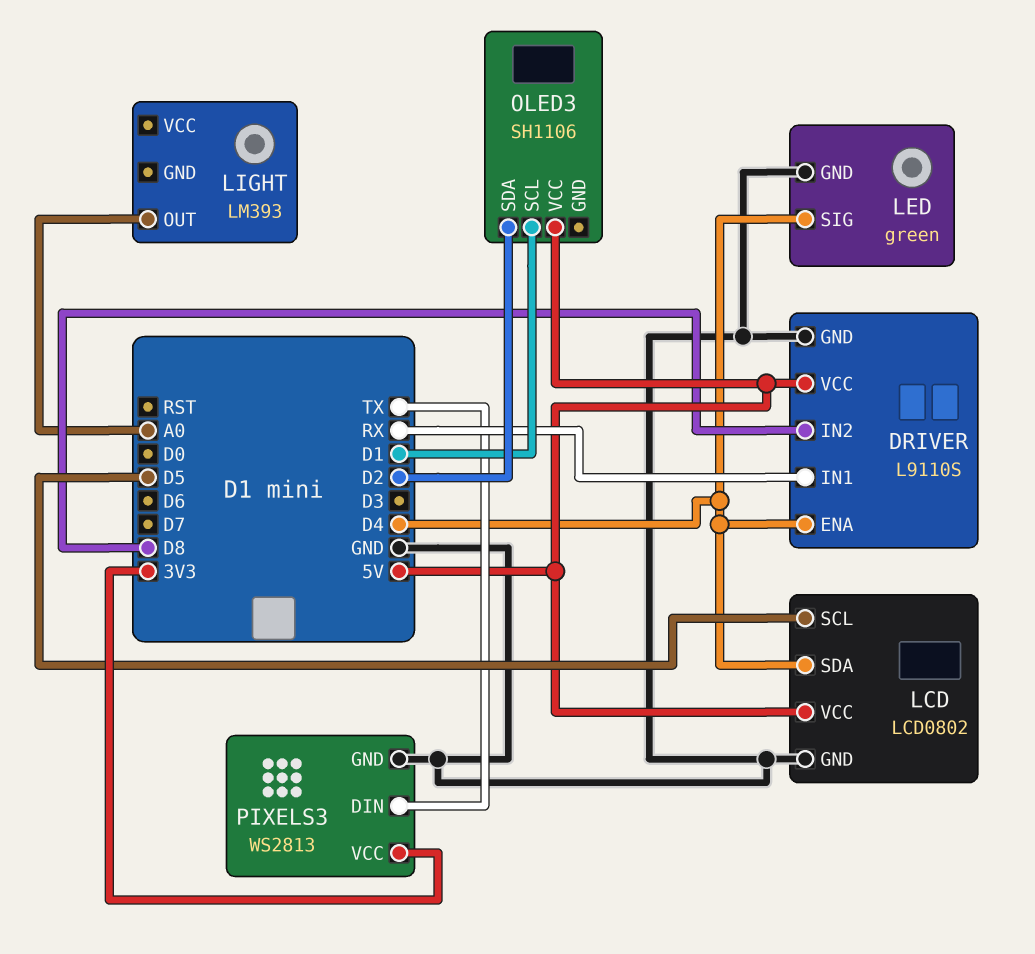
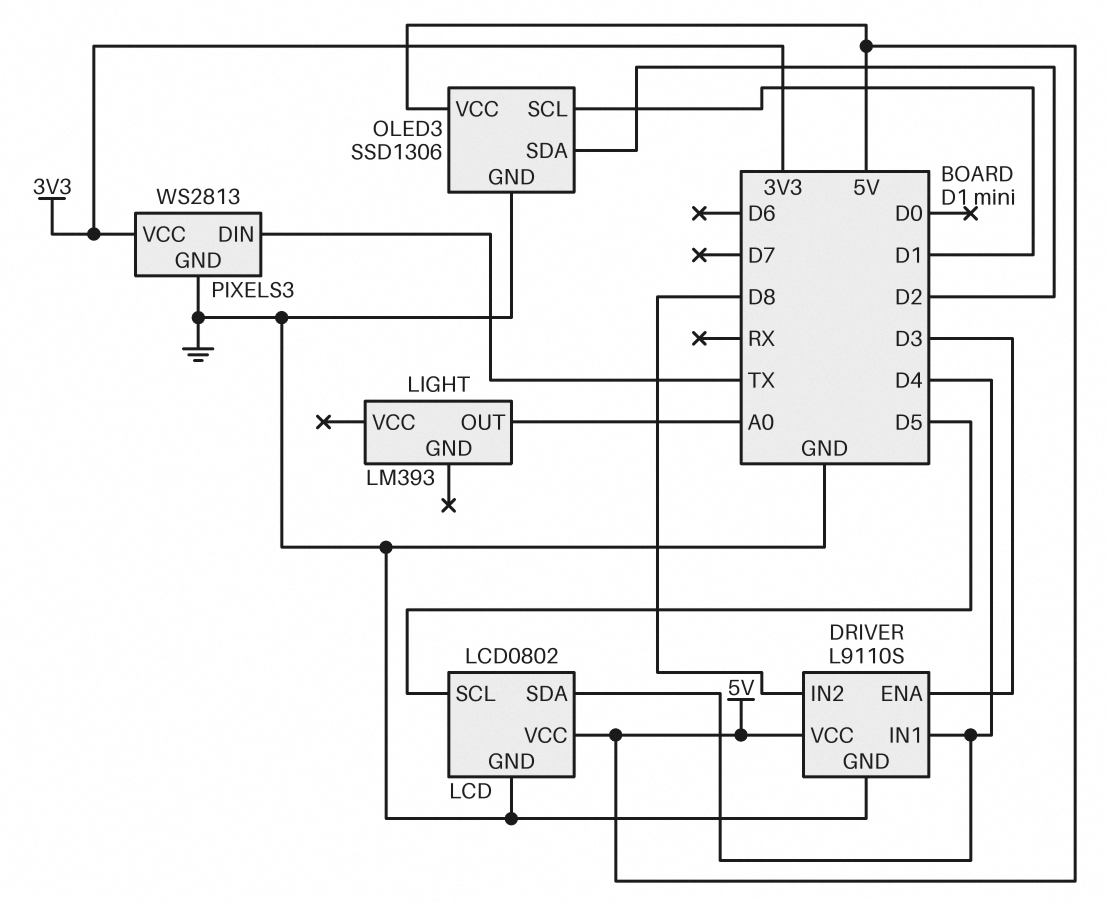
DRIVER pin ENA: D4 -> D3
DRIVER pin IN1: RX -> D4
LED: green -> none
LED pin GND: GND -> none
LED pin SIG: D4 -> none
OLED3: SH1106 -> SSD1306
OLED3 pin GND: none -> GND

